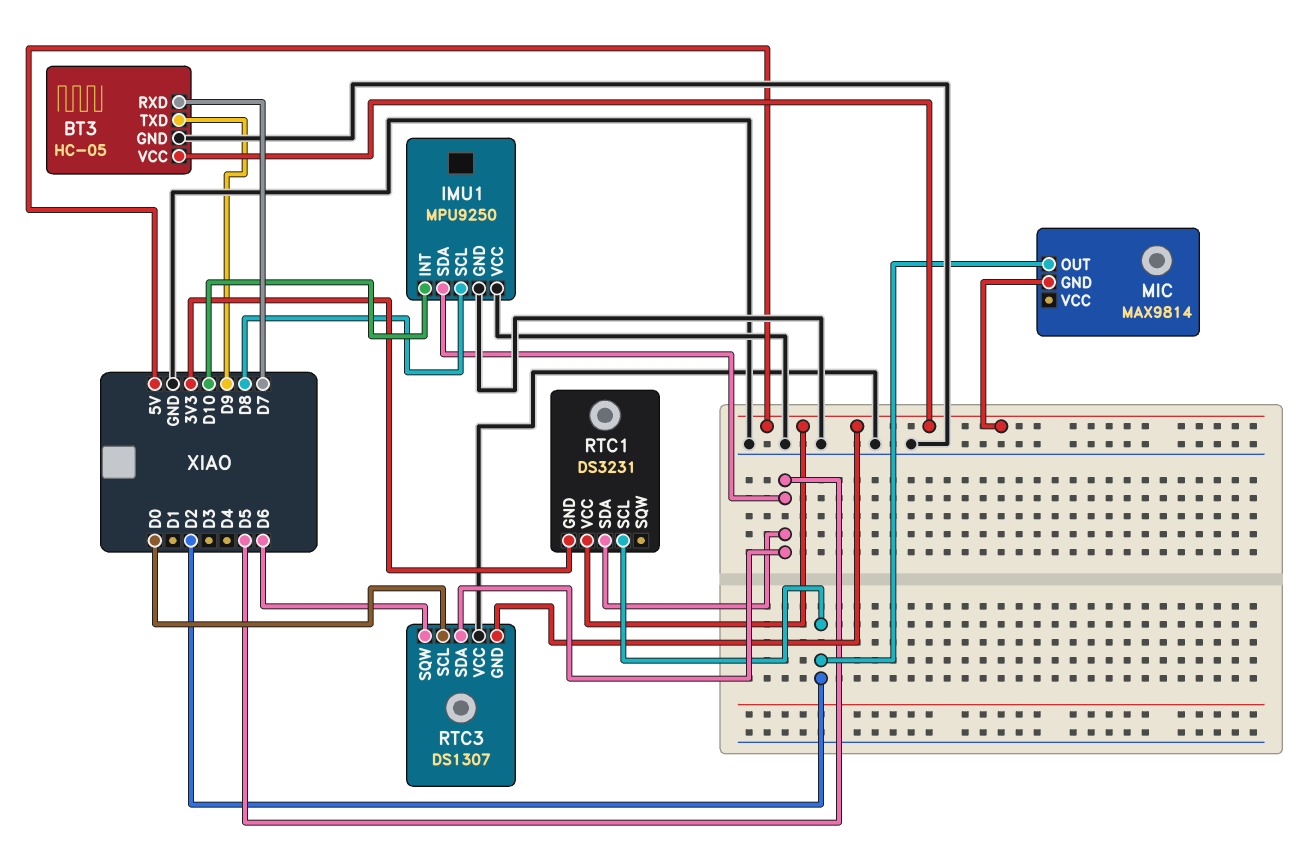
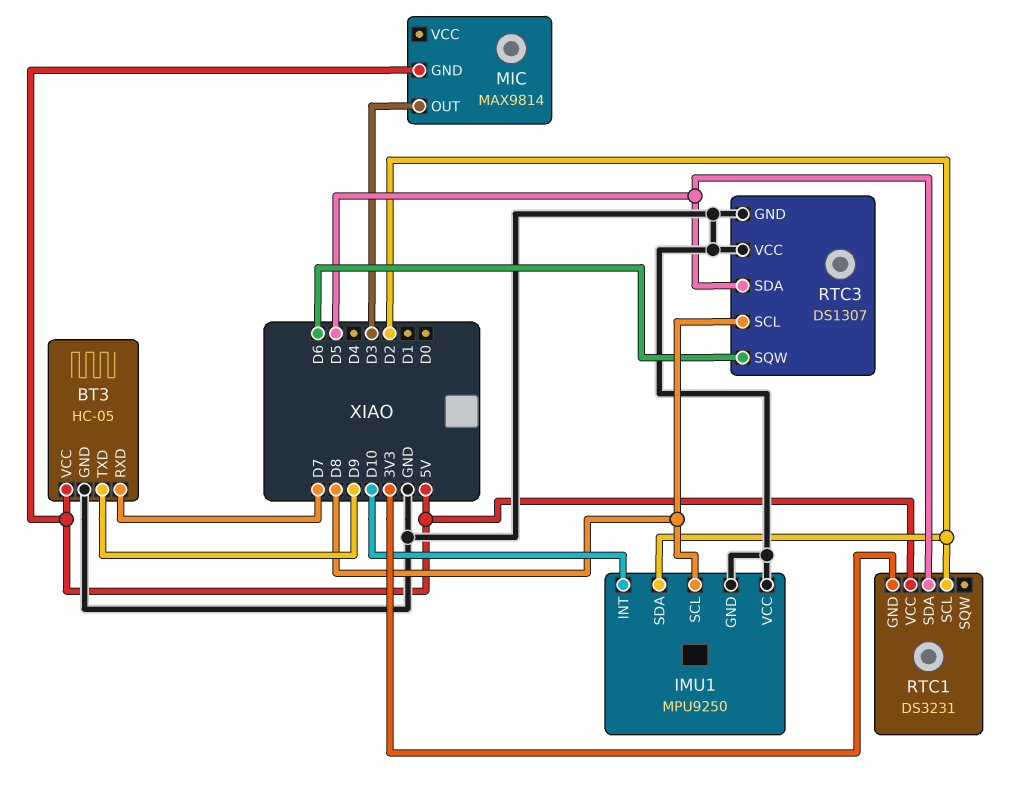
IMU1 pin SDA: D5 -> D2
MIC pin OUT: D2 -> D3
RTC3 pin GND: 5V -> GND
RTC3 pin SCL: D0 -> D8

